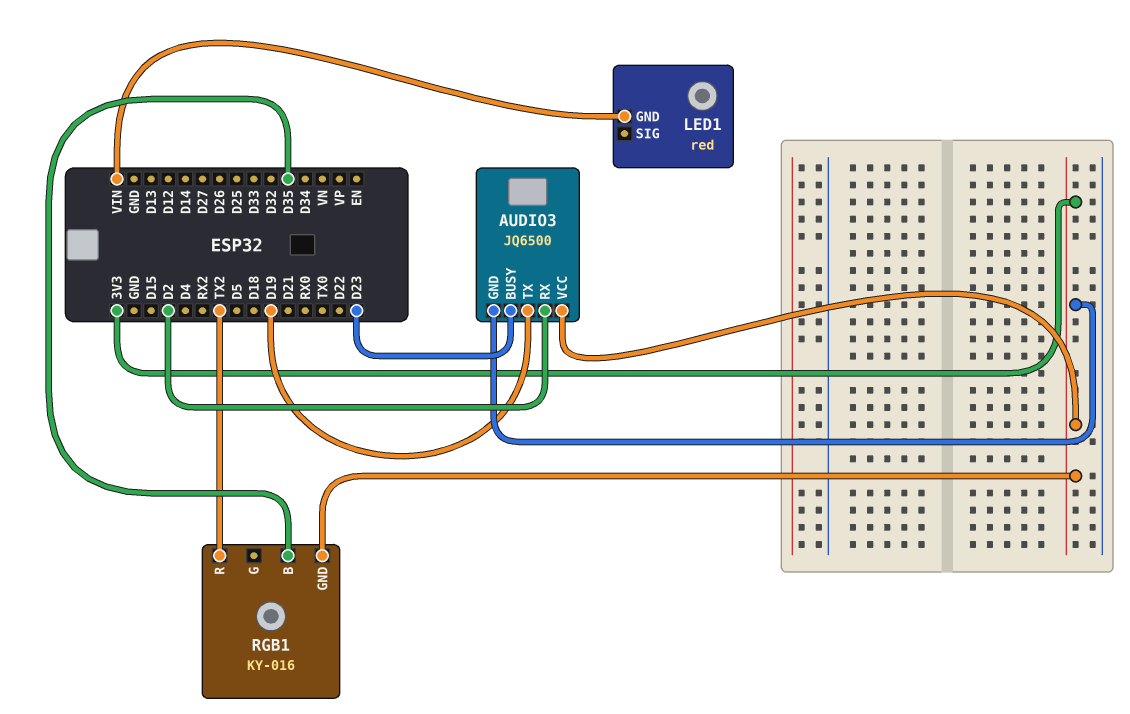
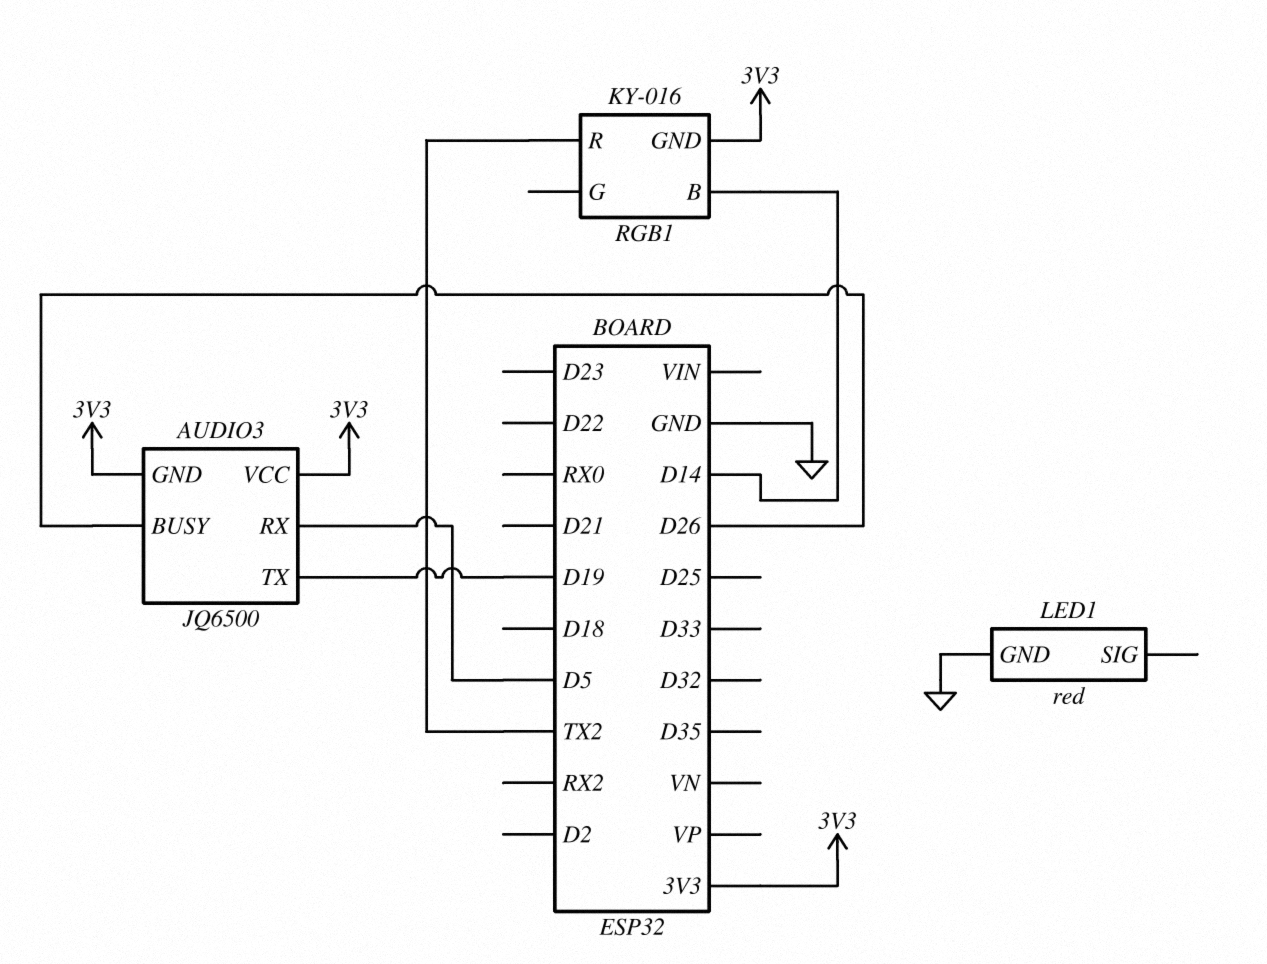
AUDIO3 pin BUSY: D23 -> D26
AUDIO3 pin RX: D2 -> D5
LED1 pin GND: VIN -> GND
RGB1 pin B: D35 -> D14

